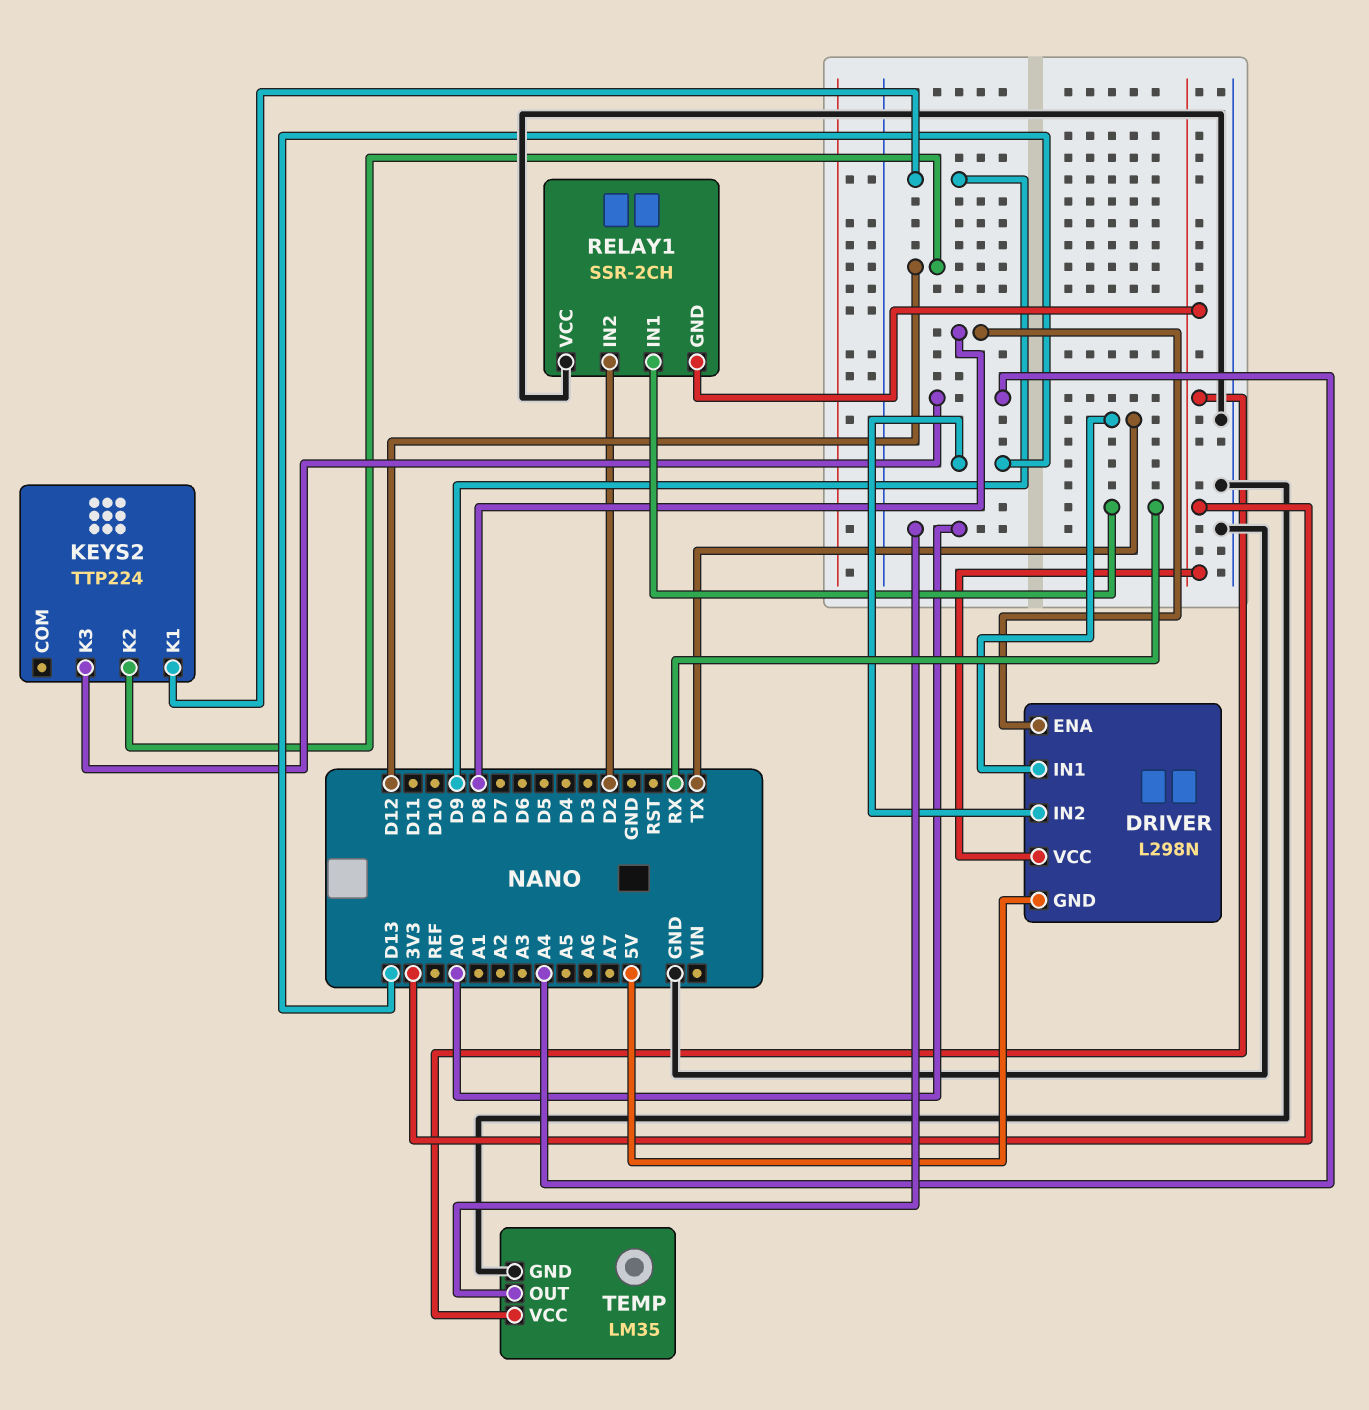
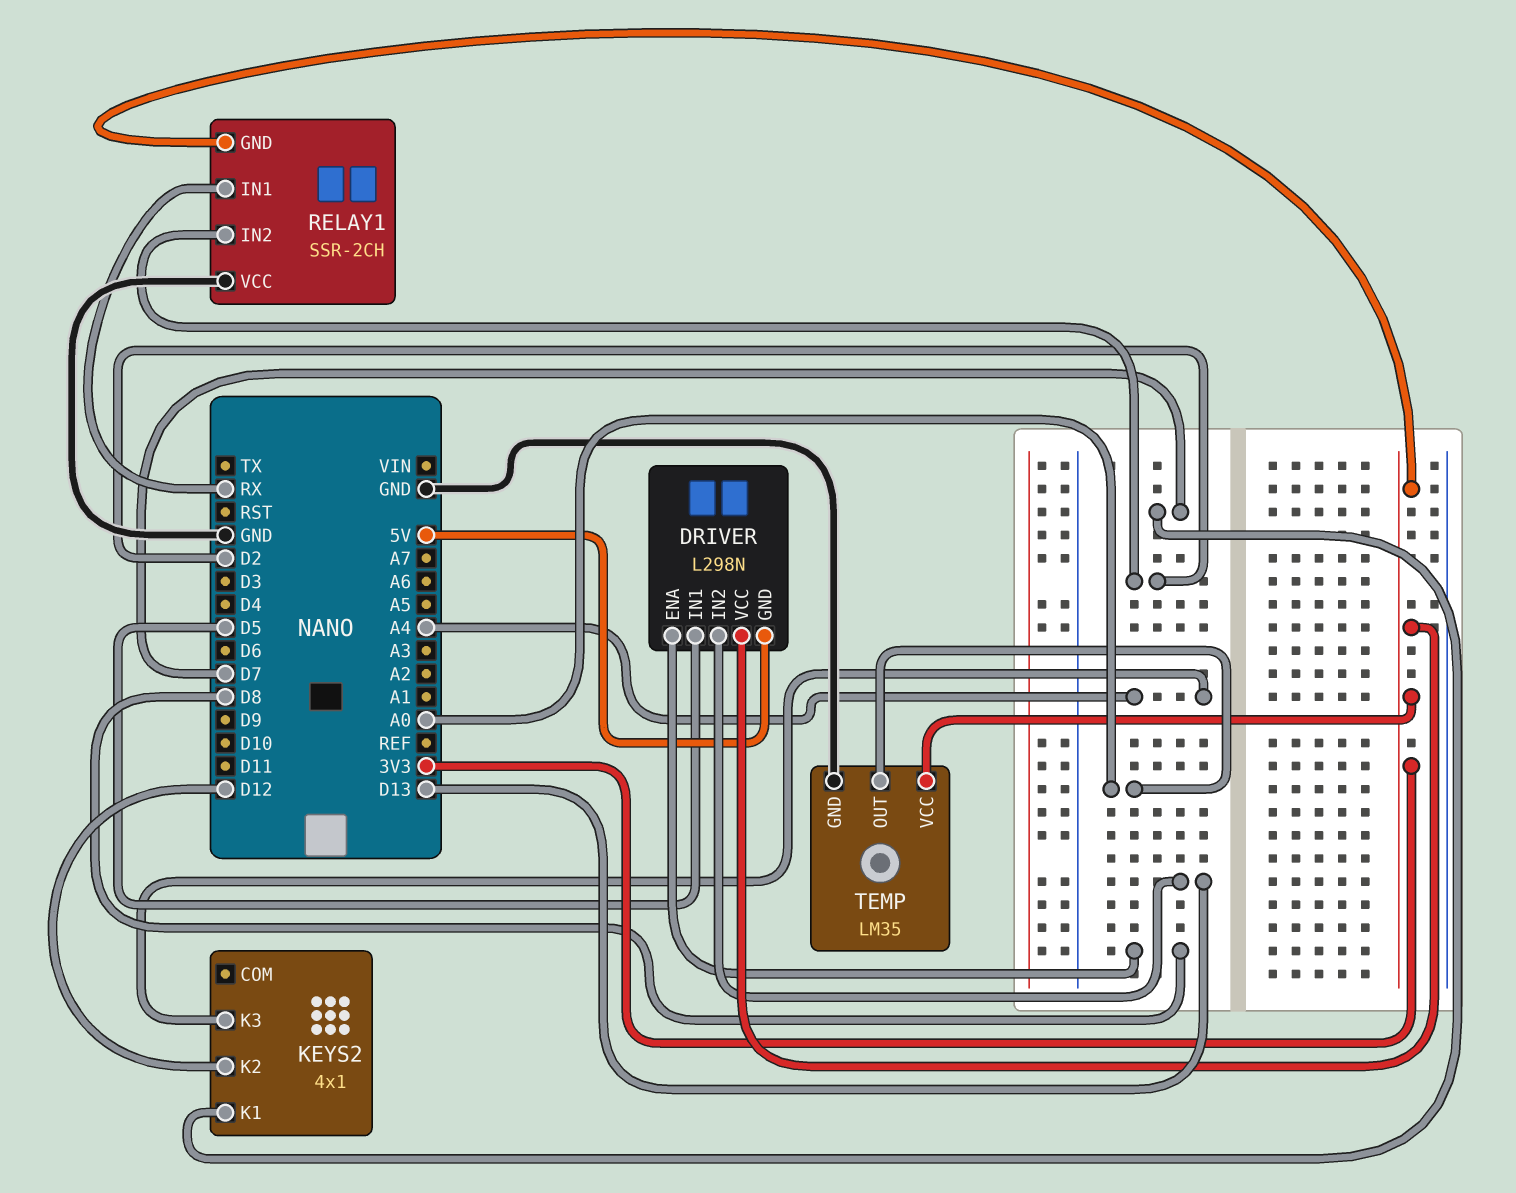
DRIVER pin IN1: TX -> D5
KEYS2: TTP224 -> 4x1
KEYS2 pin K1: D9 -> D7

